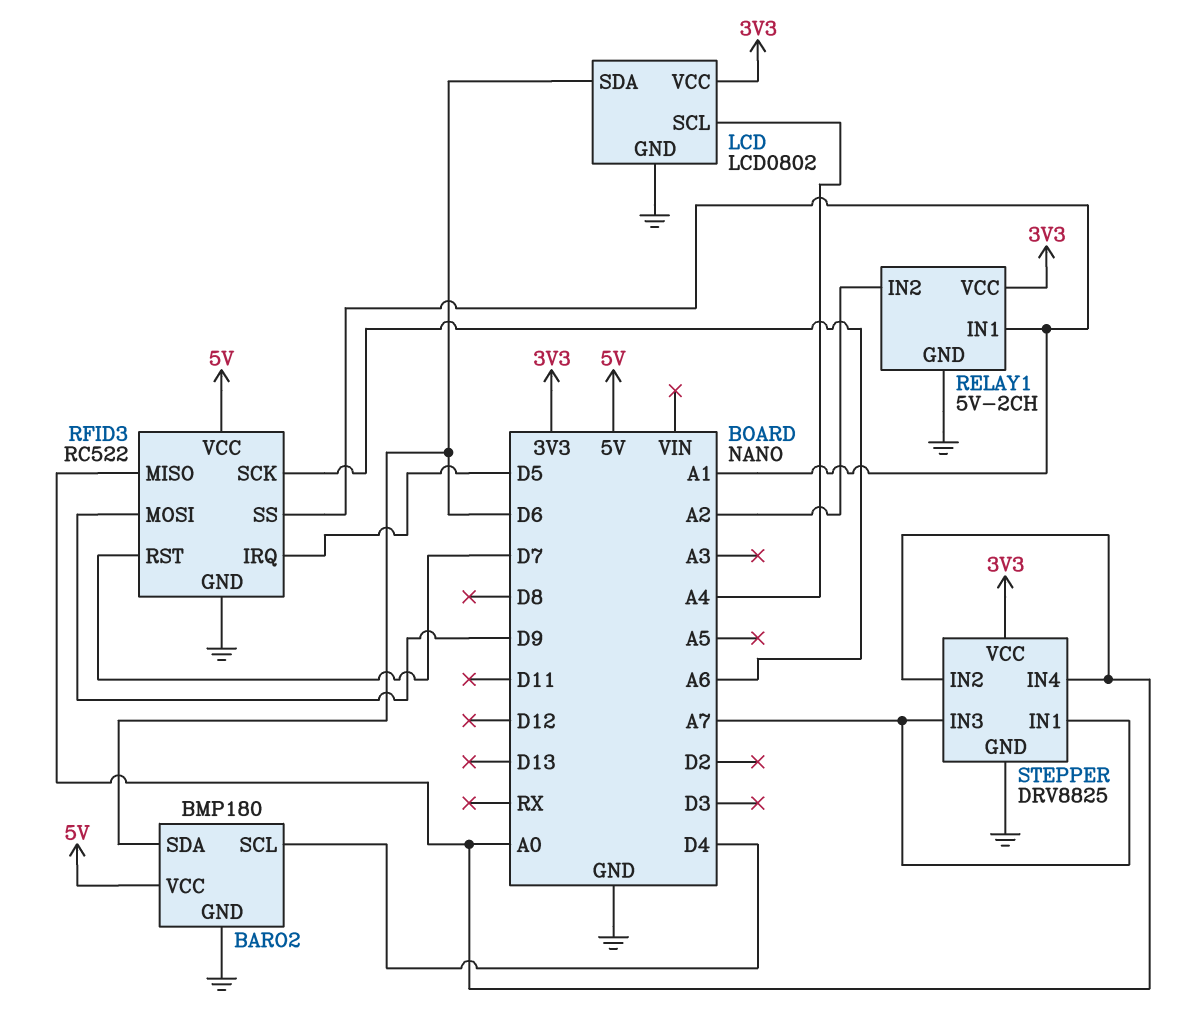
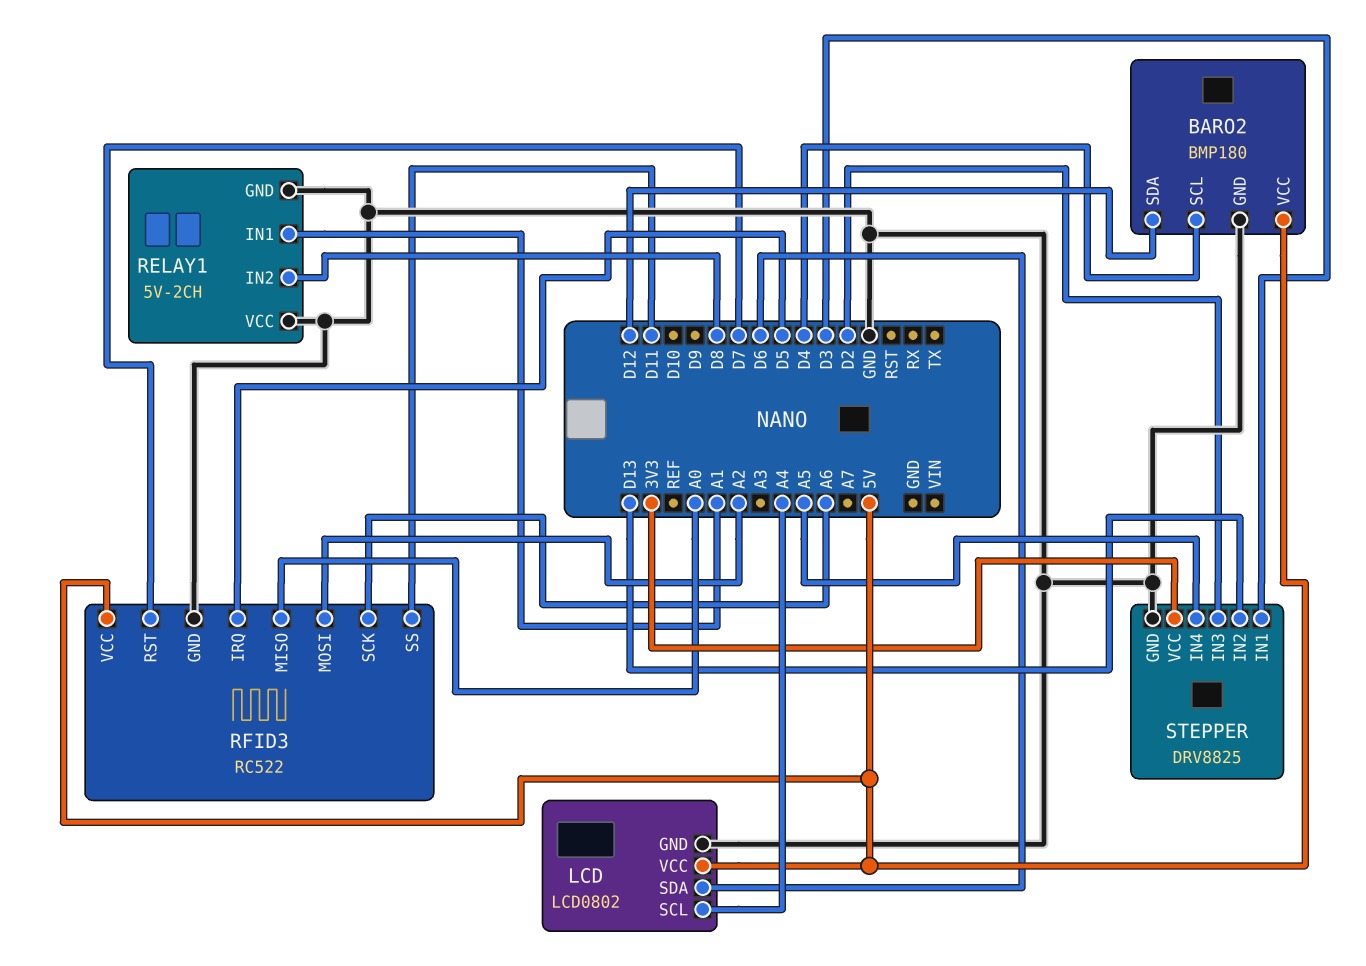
BARO2 pin SDA: D6 -> D12
LCD pin VCC: 3V3 -> 5V
RELAY1 pin IN2: A2 -> D8
RELAY1 pin VCC: 3V3 -> GND
RFID3 pin MOSI: D9 -> A2
RFID3 pin SS: A1 -> D11
STEPPER pin IN1: A7 -> D3
STEPPER pin IN2: A0 -> D13
STEPPER pin IN3: A7 -> D2
STEPPER pin IN4: A0 -> A5

